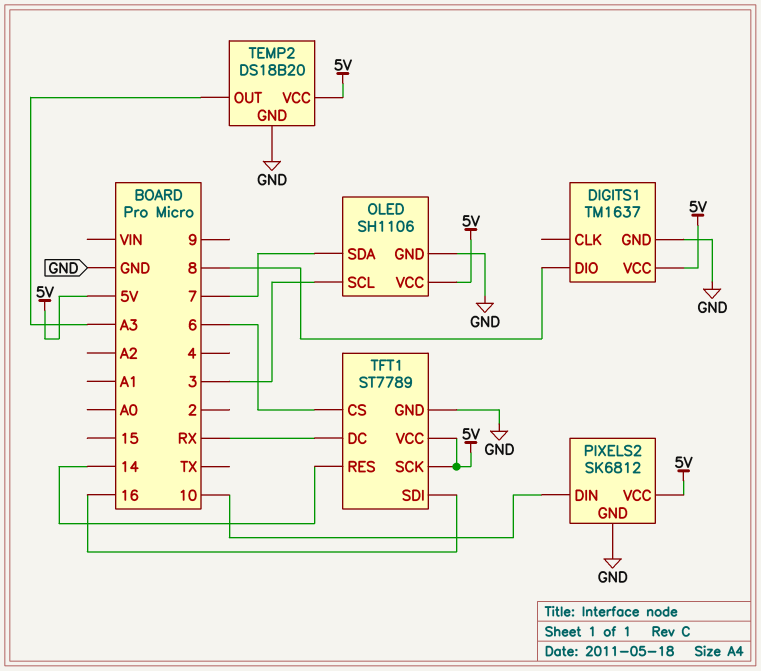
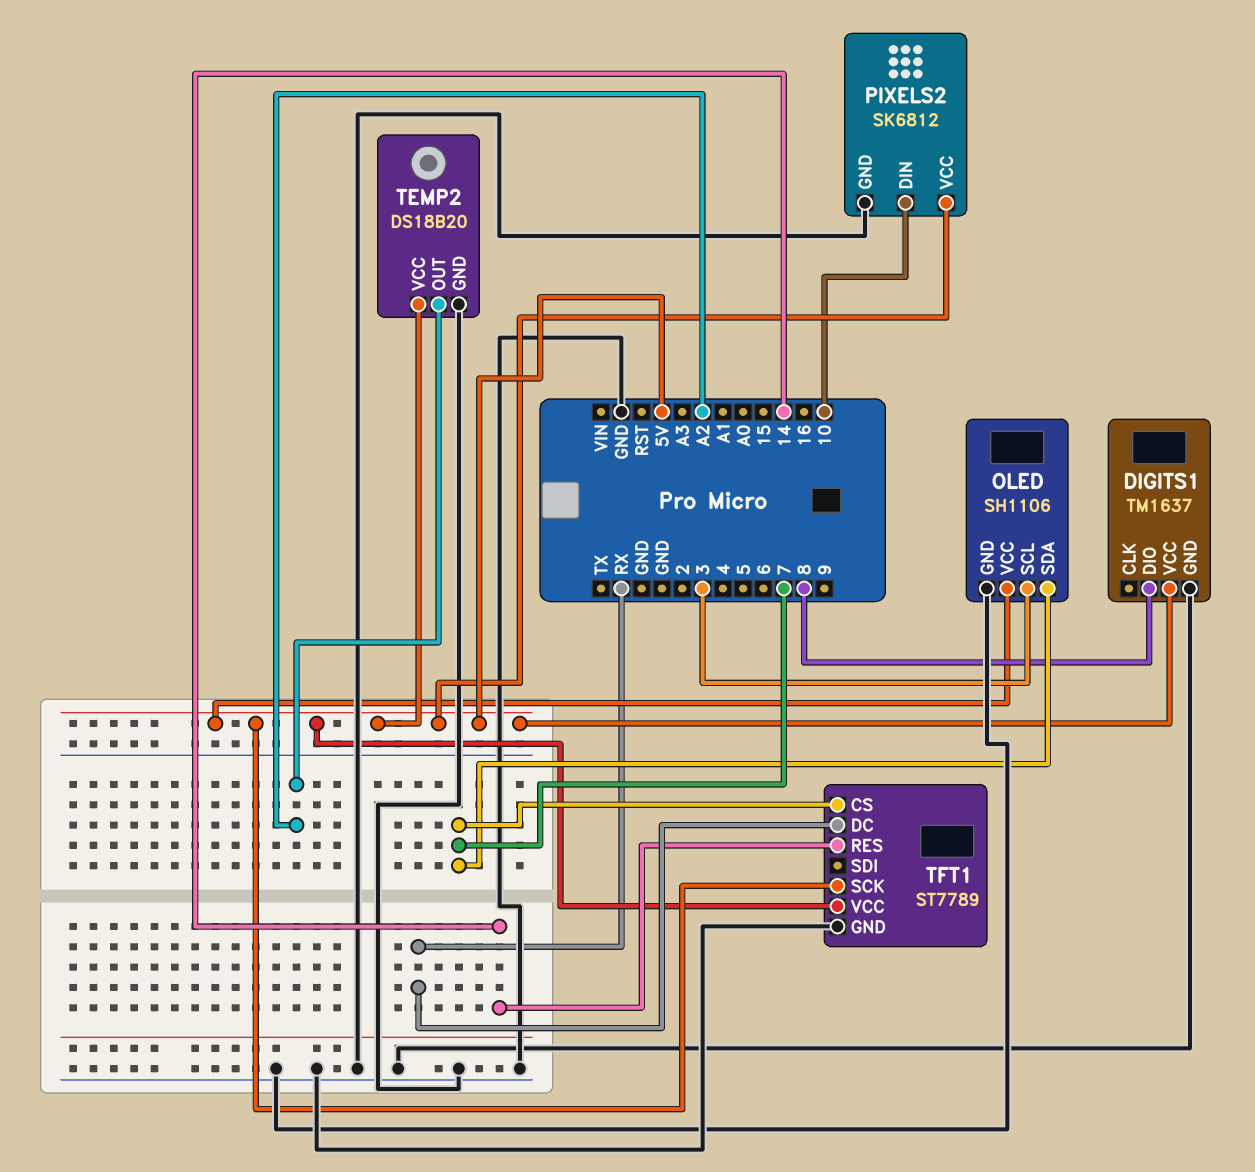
TEMP2 pin OUT: A3 -> A2
TFT1 pin CS: 6 -> 7
TFT1 pin SDI: 16 -> none

